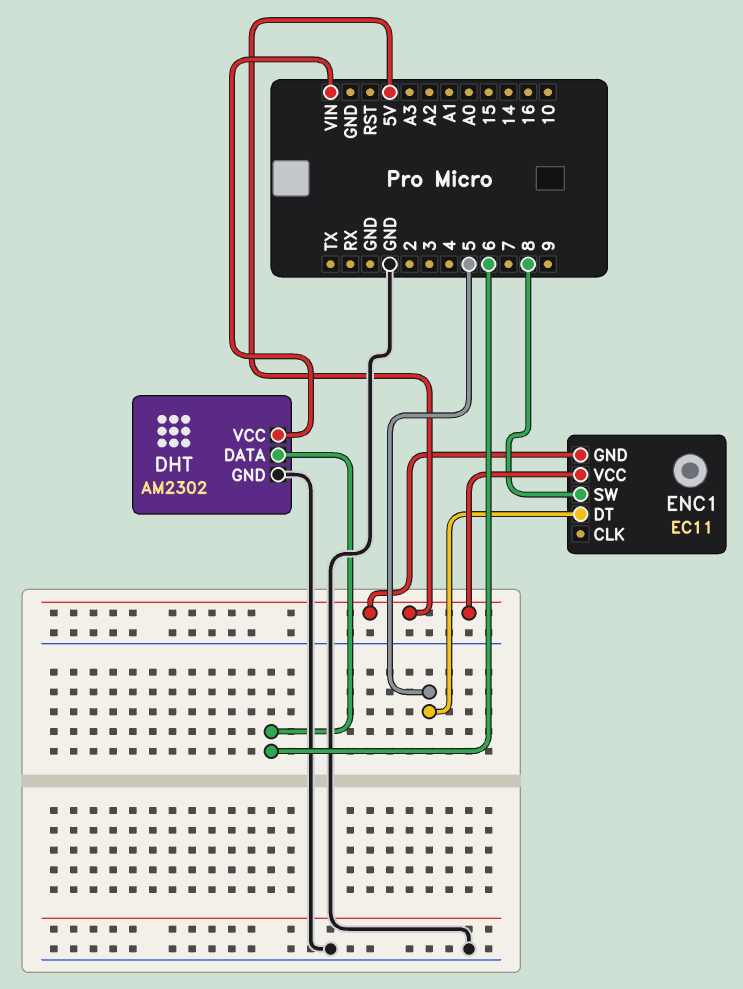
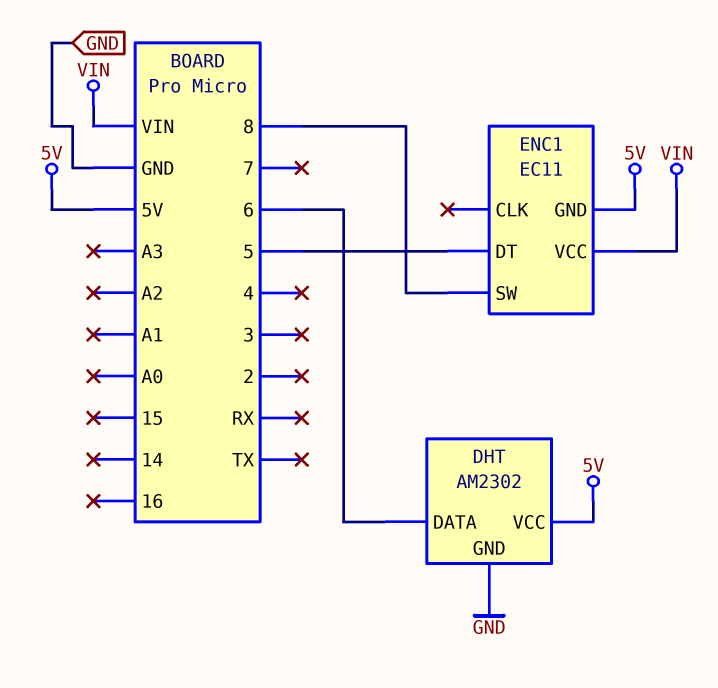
DHT pin VCC: VIN -> 5V
ENC1 pin VCC: 5V -> VIN

